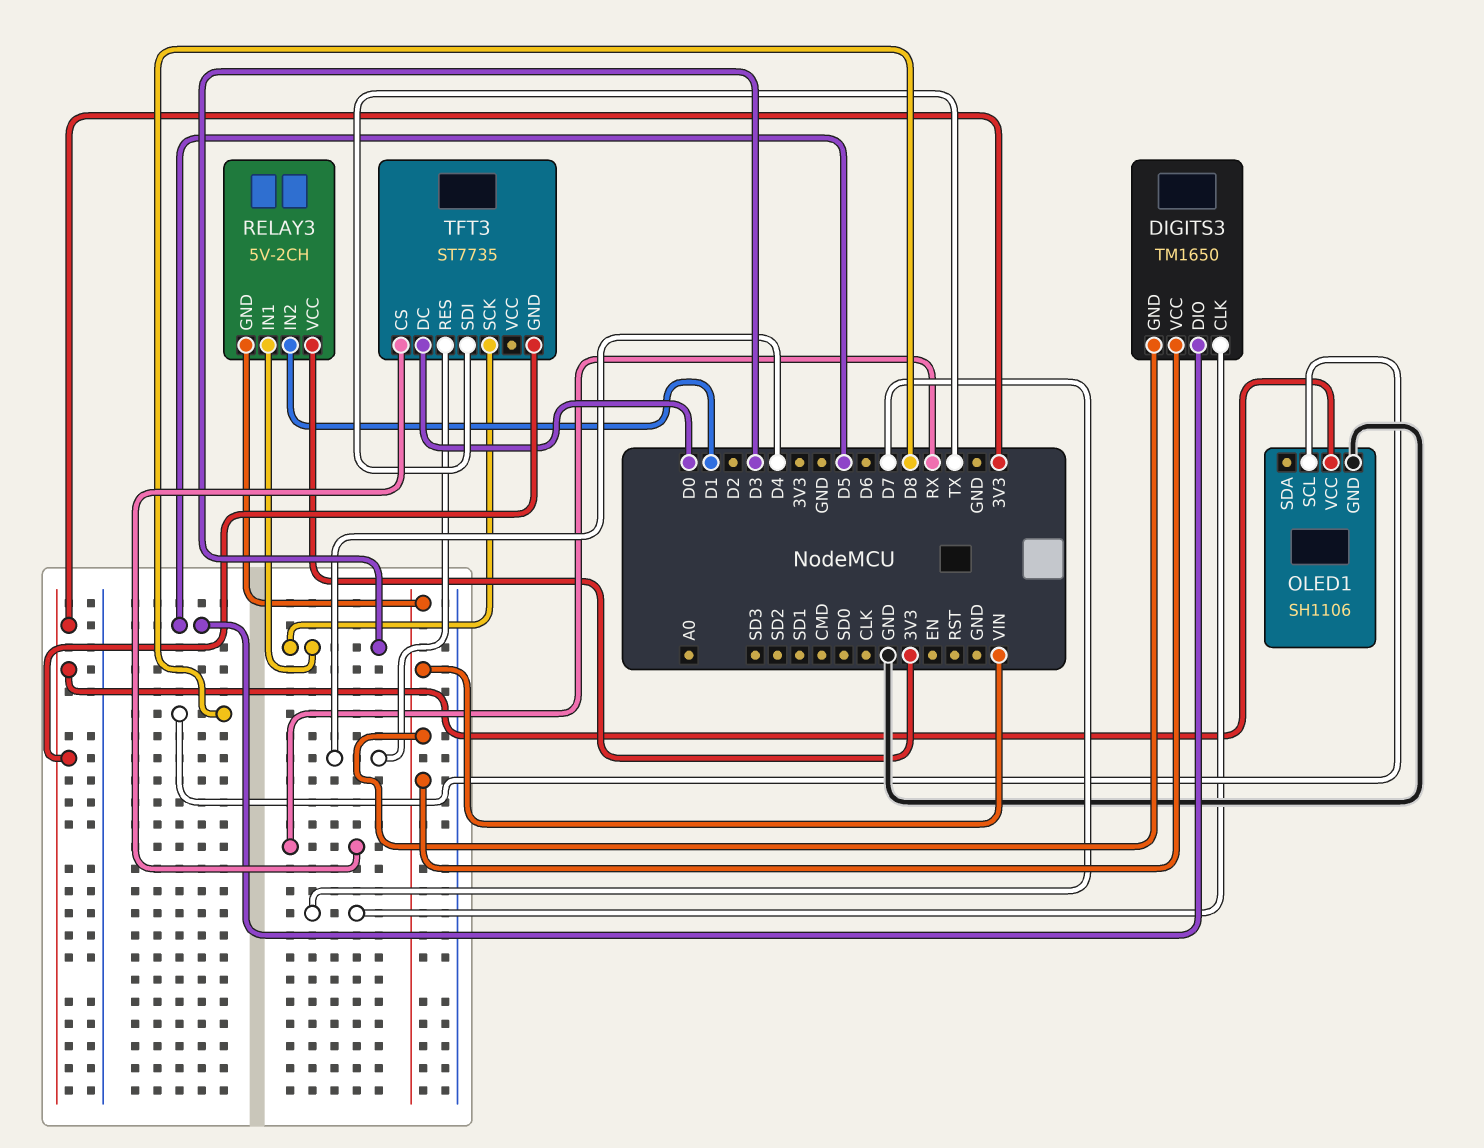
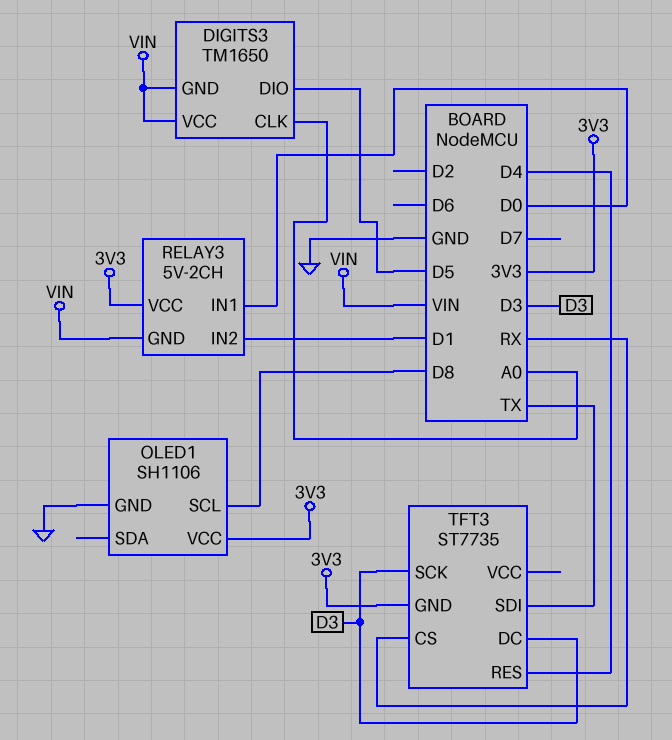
DIGITS3 pin CLK: D7 -> A0
RELAY3 pin IN1: D3 -> D0
TFT3 pin DC: D0 -> D3

